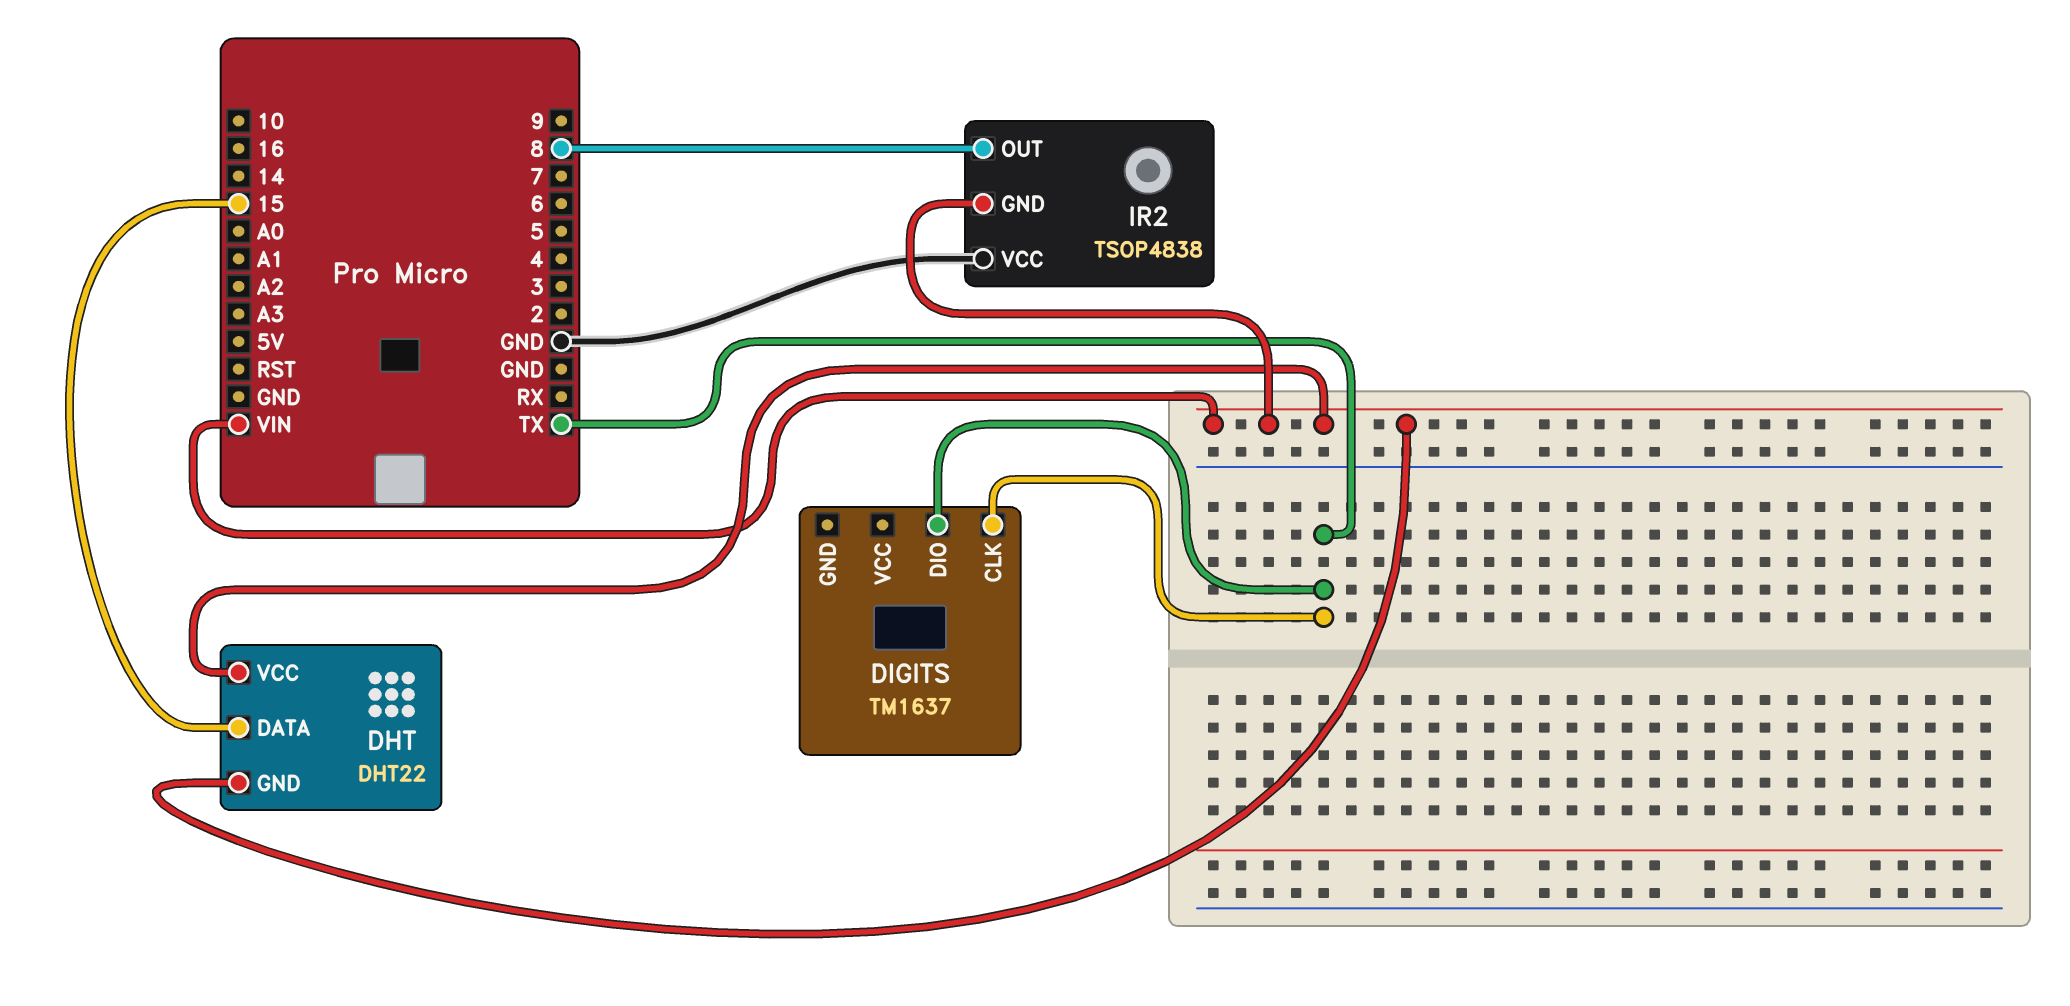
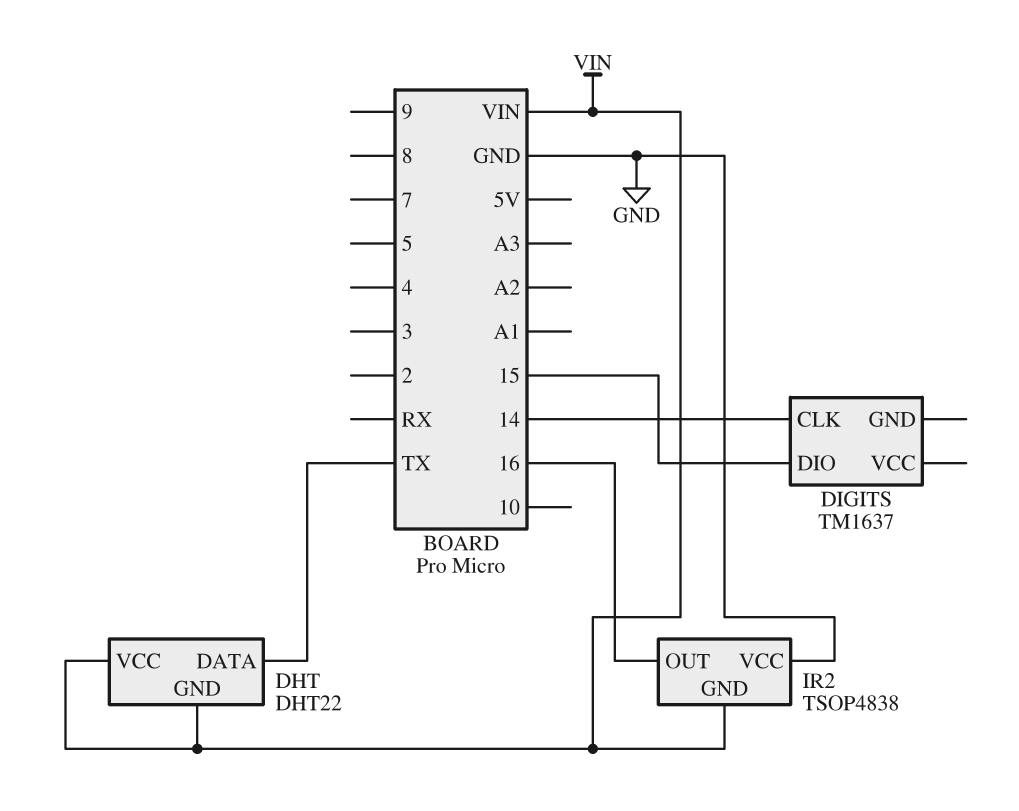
DHT pin DATA: 15 -> TX
DIGITS pin CLK: TX -> 14
DIGITS pin DIO: TX -> 15
IR2 pin OUT: 8 -> 16

